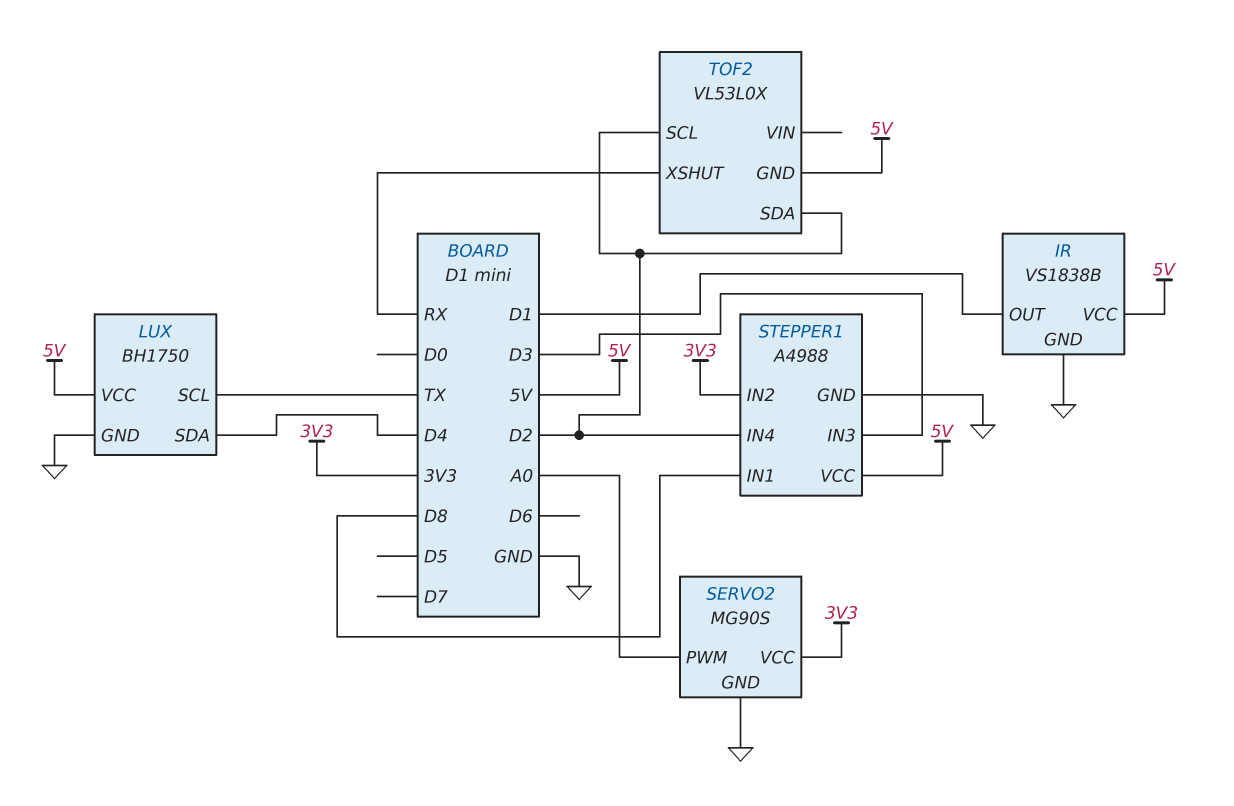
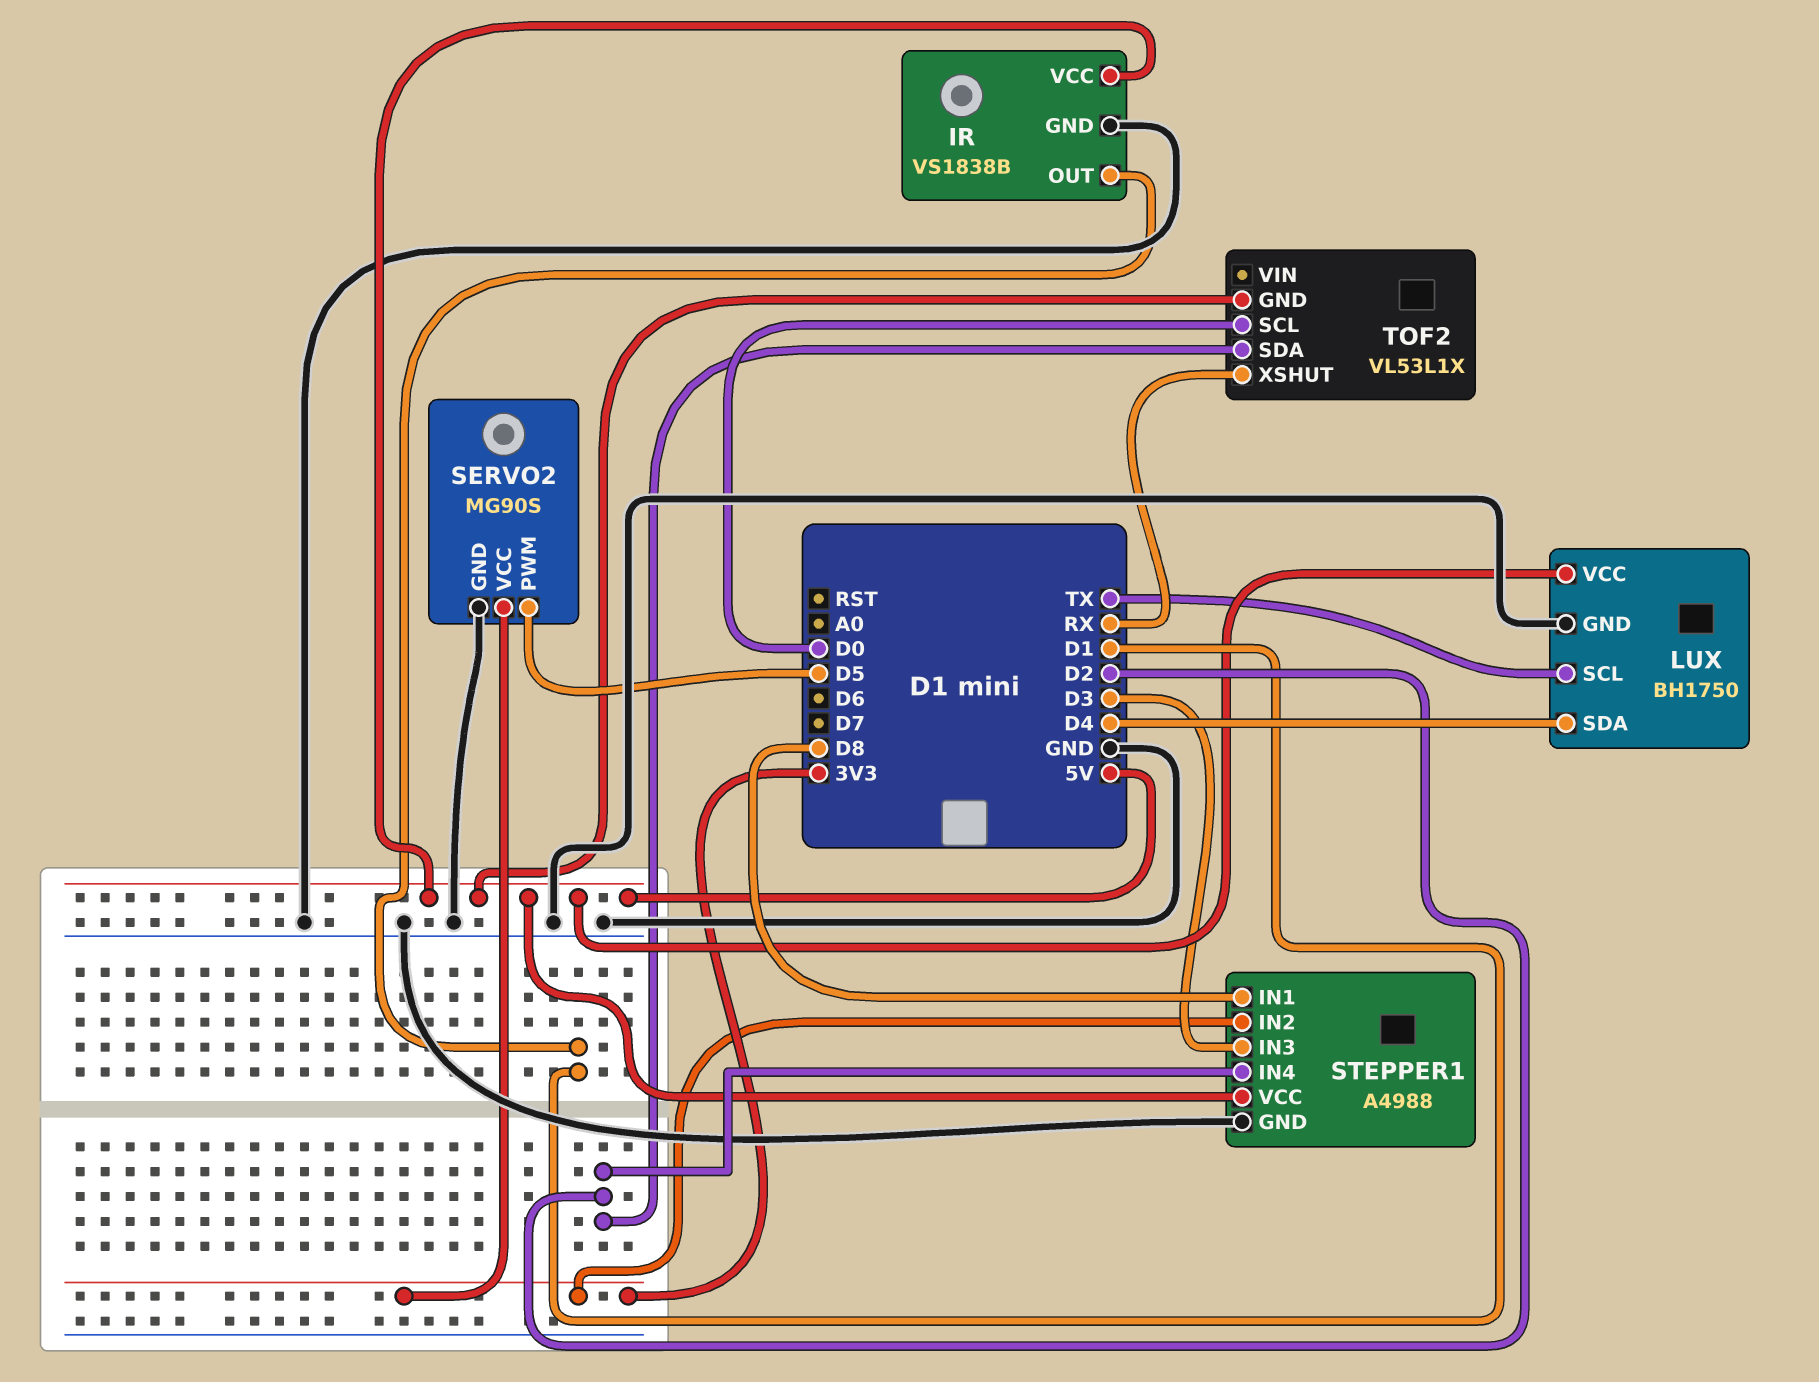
SERVO2 pin PWM: A0 -> D5
TOF2: VL53L0X -> VL53L1X
TOF2 pin SCL: D2 -> D0

